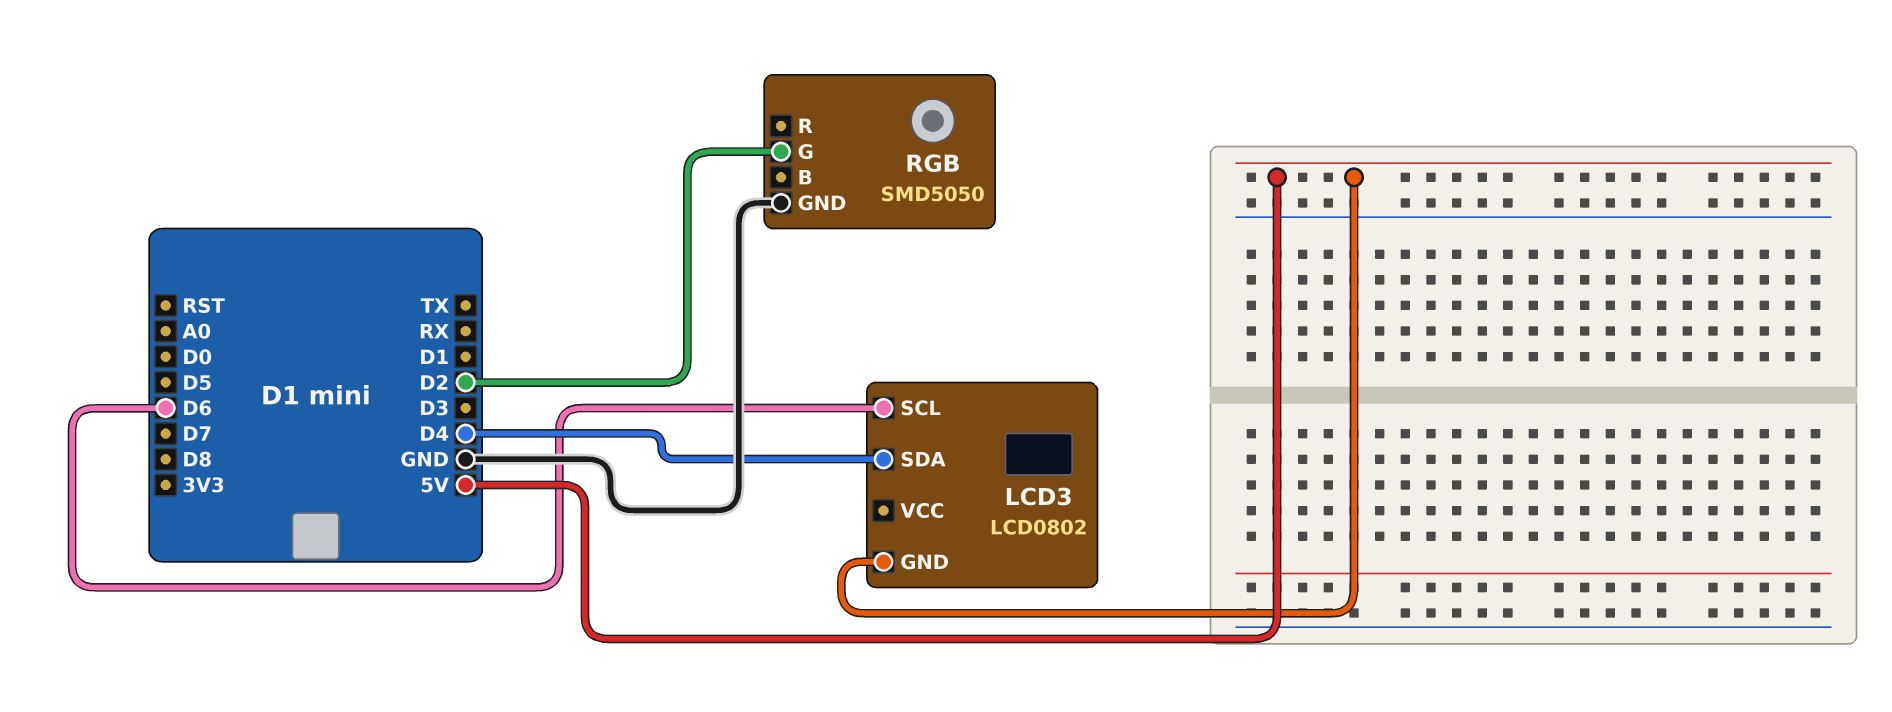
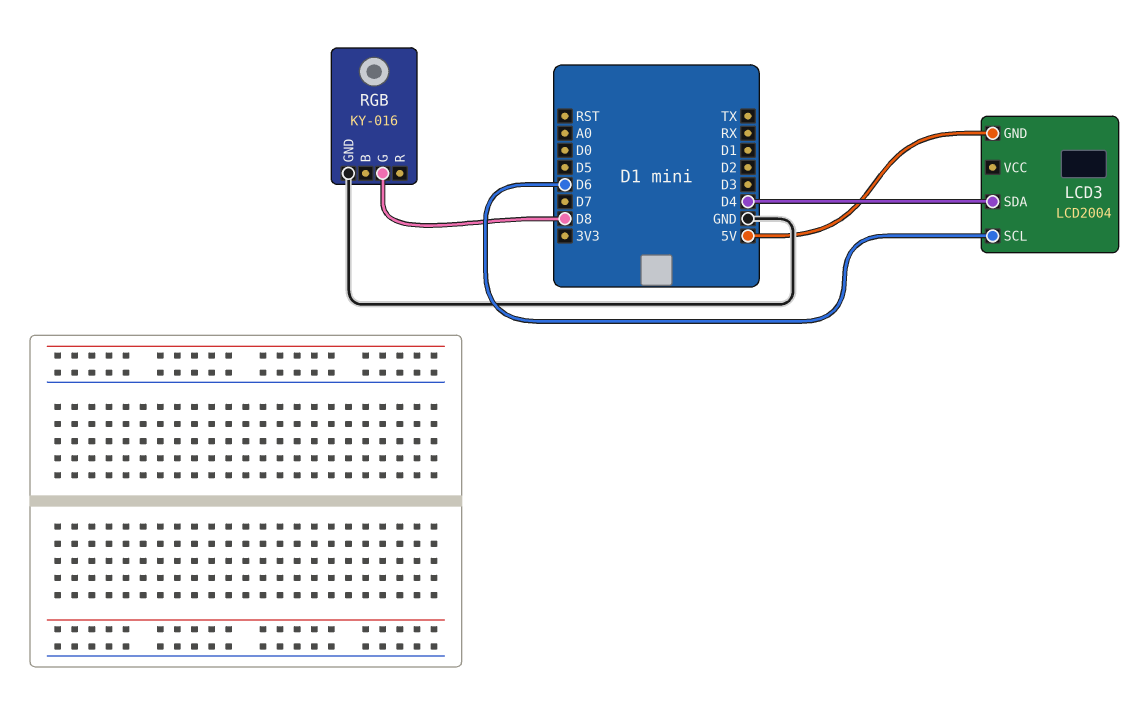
LCD3: LCD0802 -> LCD2004
RGB: SMD5050 -> KY-016
RGB pin G: D2 -> D8

